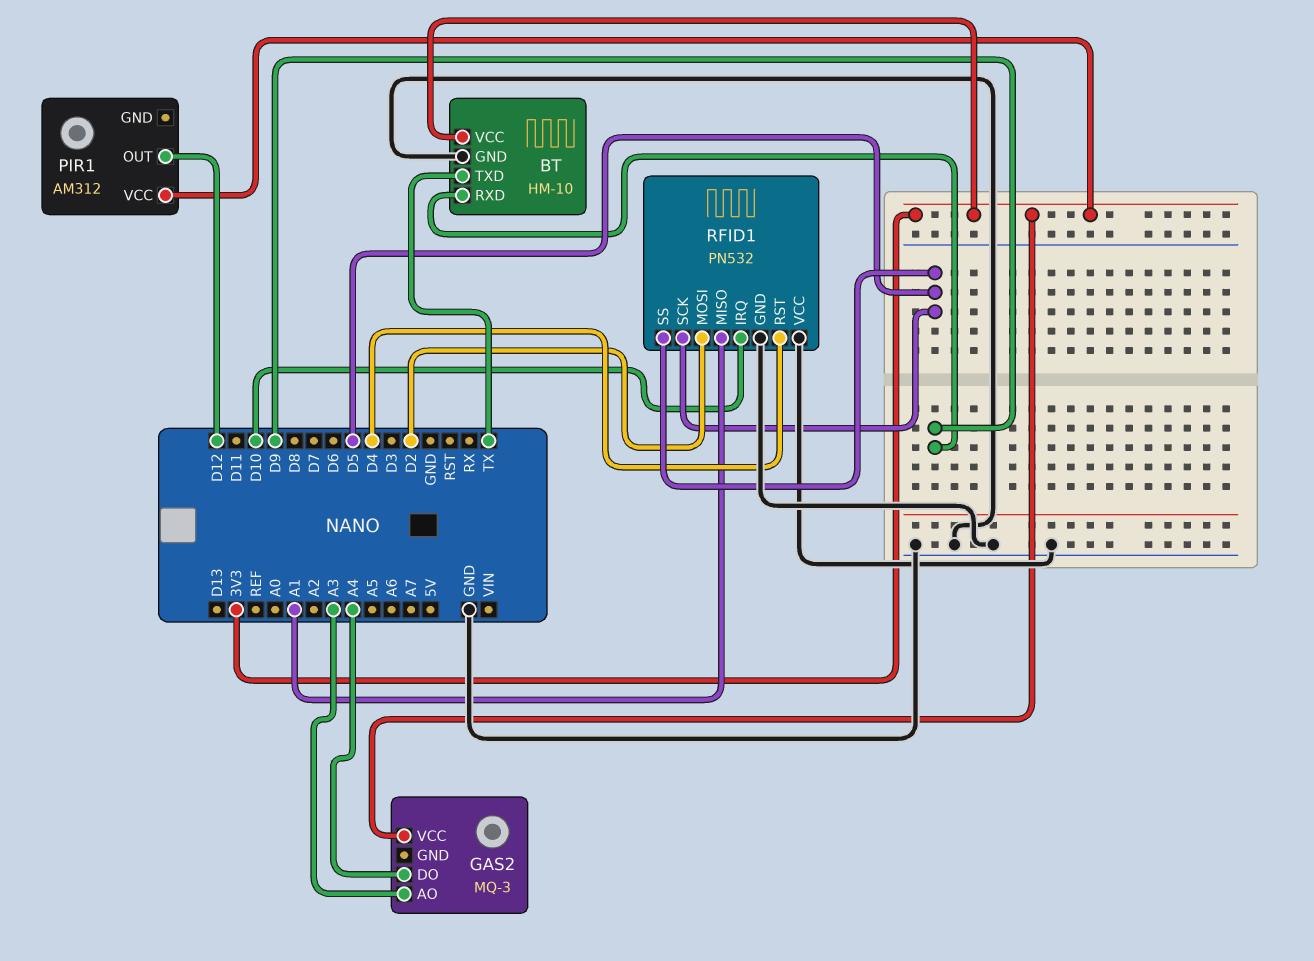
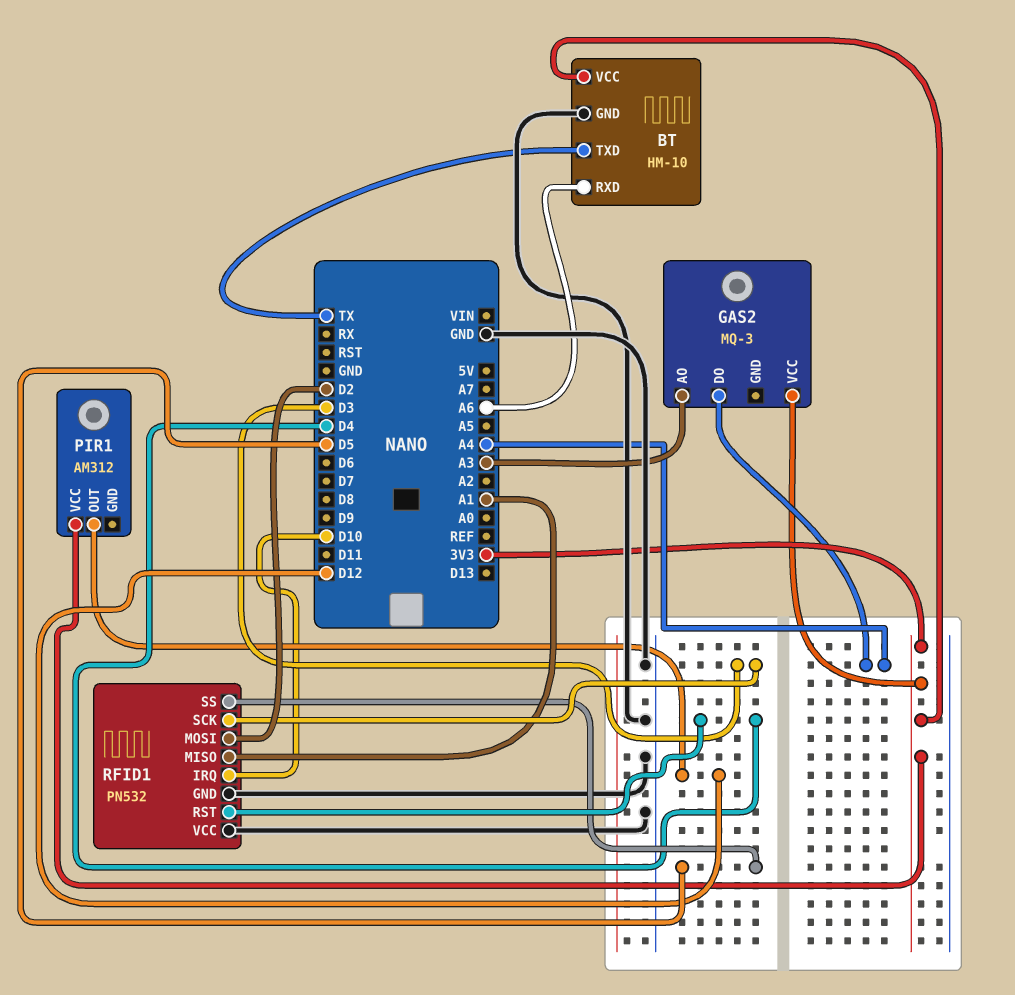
BT pin RXD: D9 -> A6
RFID1 pin SCK: D5 -> D3

